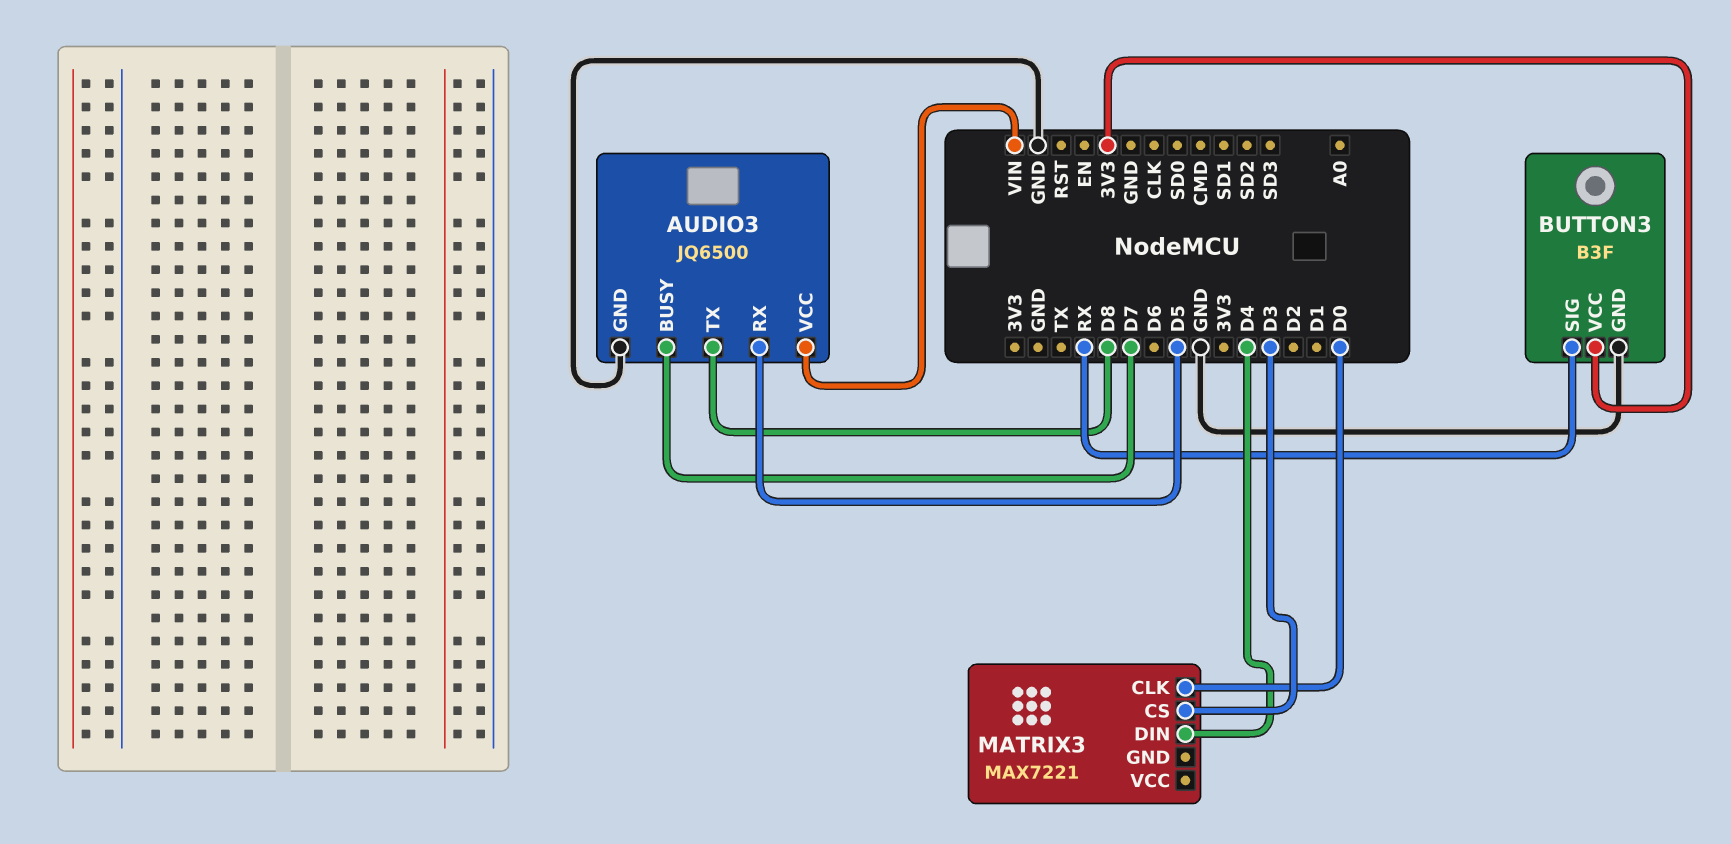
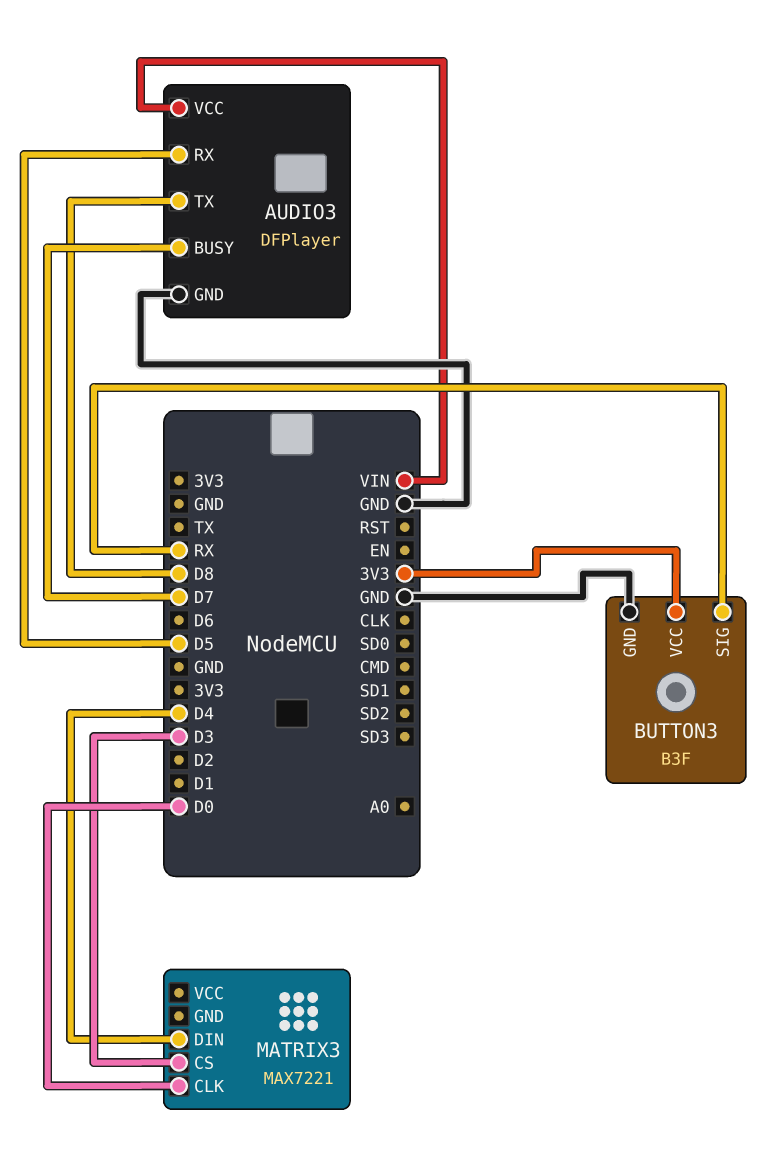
AUDIO3: JQ6500 -> DFPlayer

